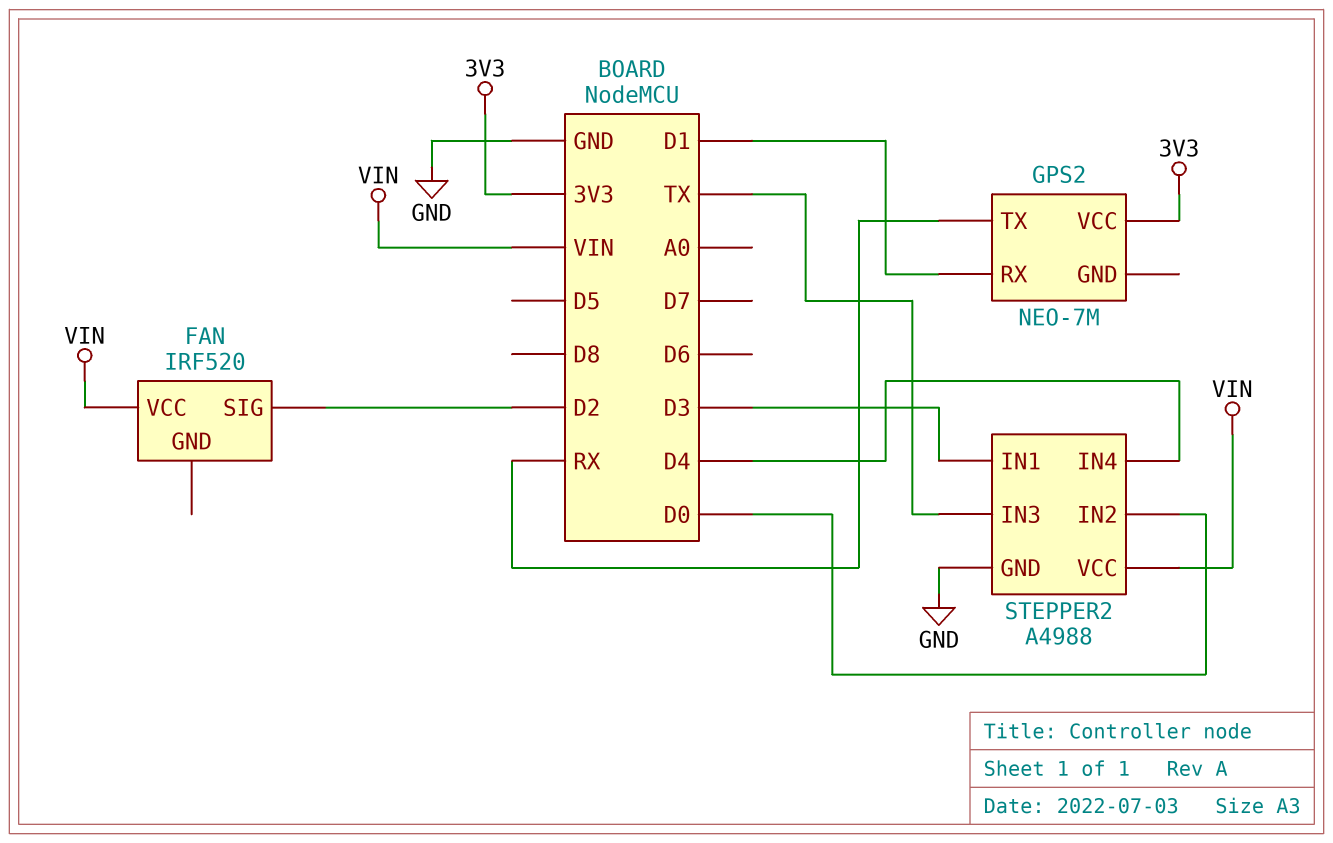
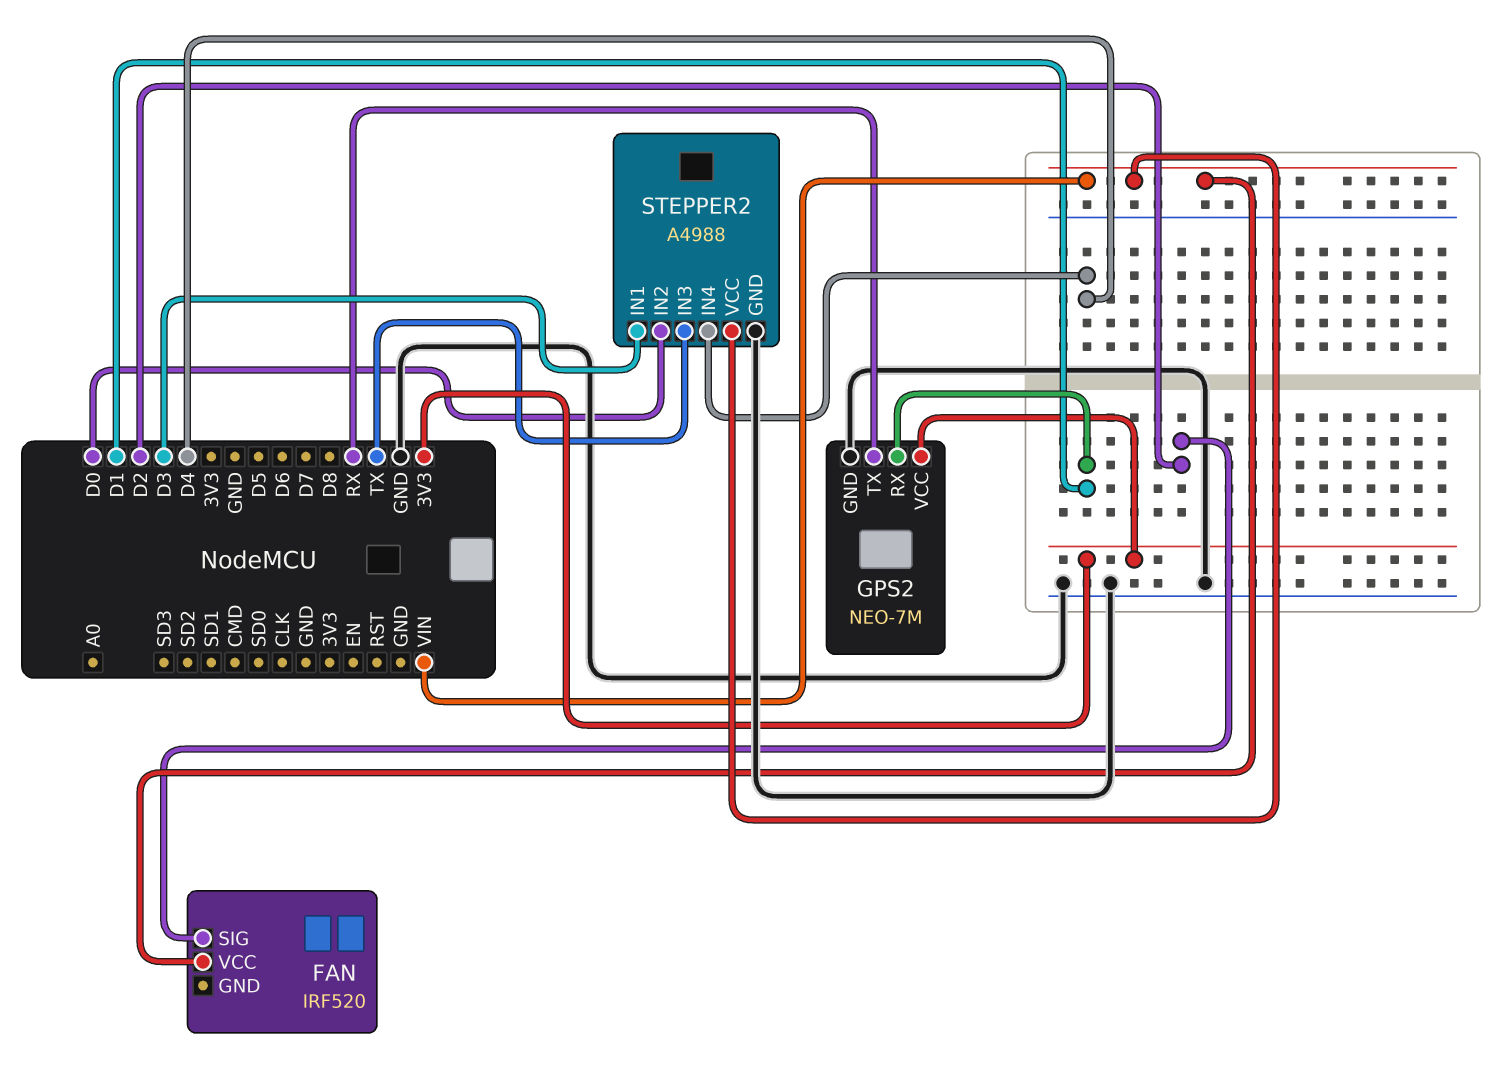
GPS2 pin GND: none -> GND

